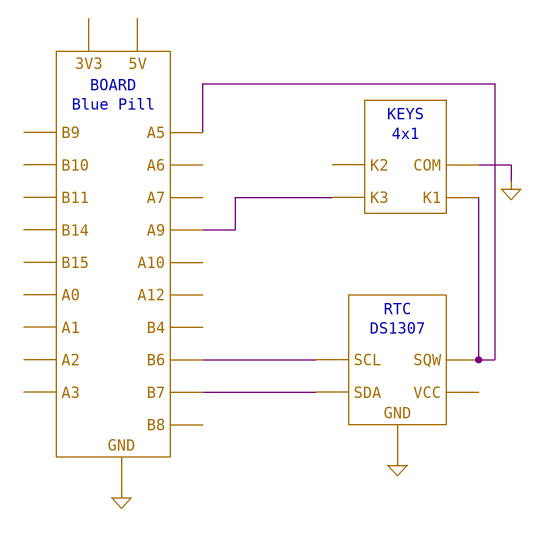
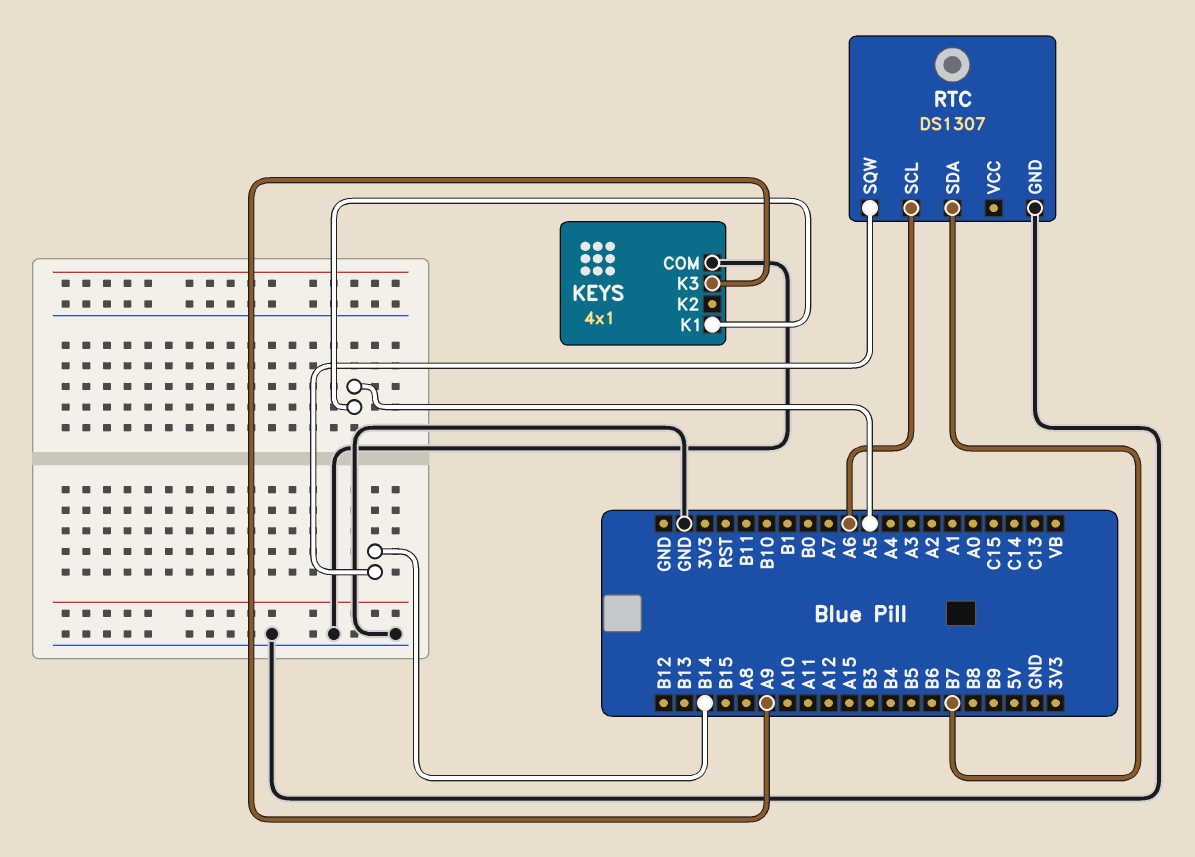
RTC pin SCL: B6 -> A6
RTC pin SQW: A5 -> B14

